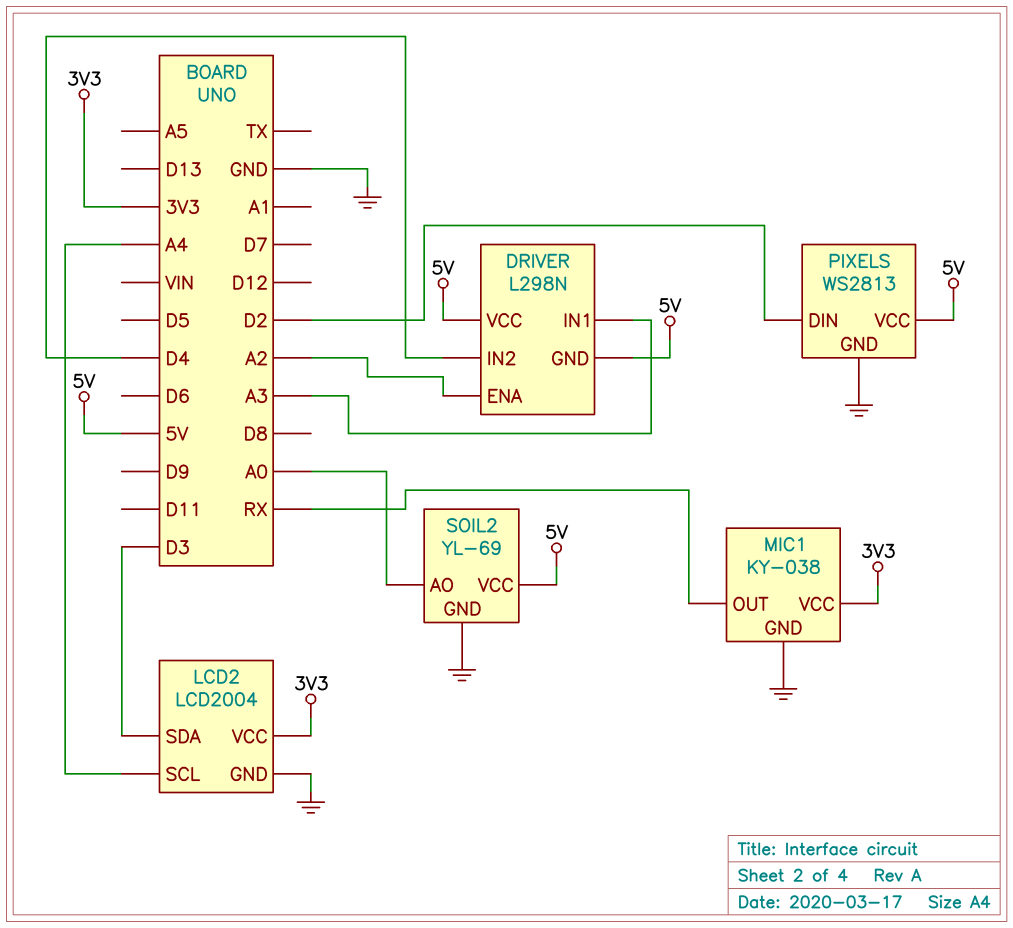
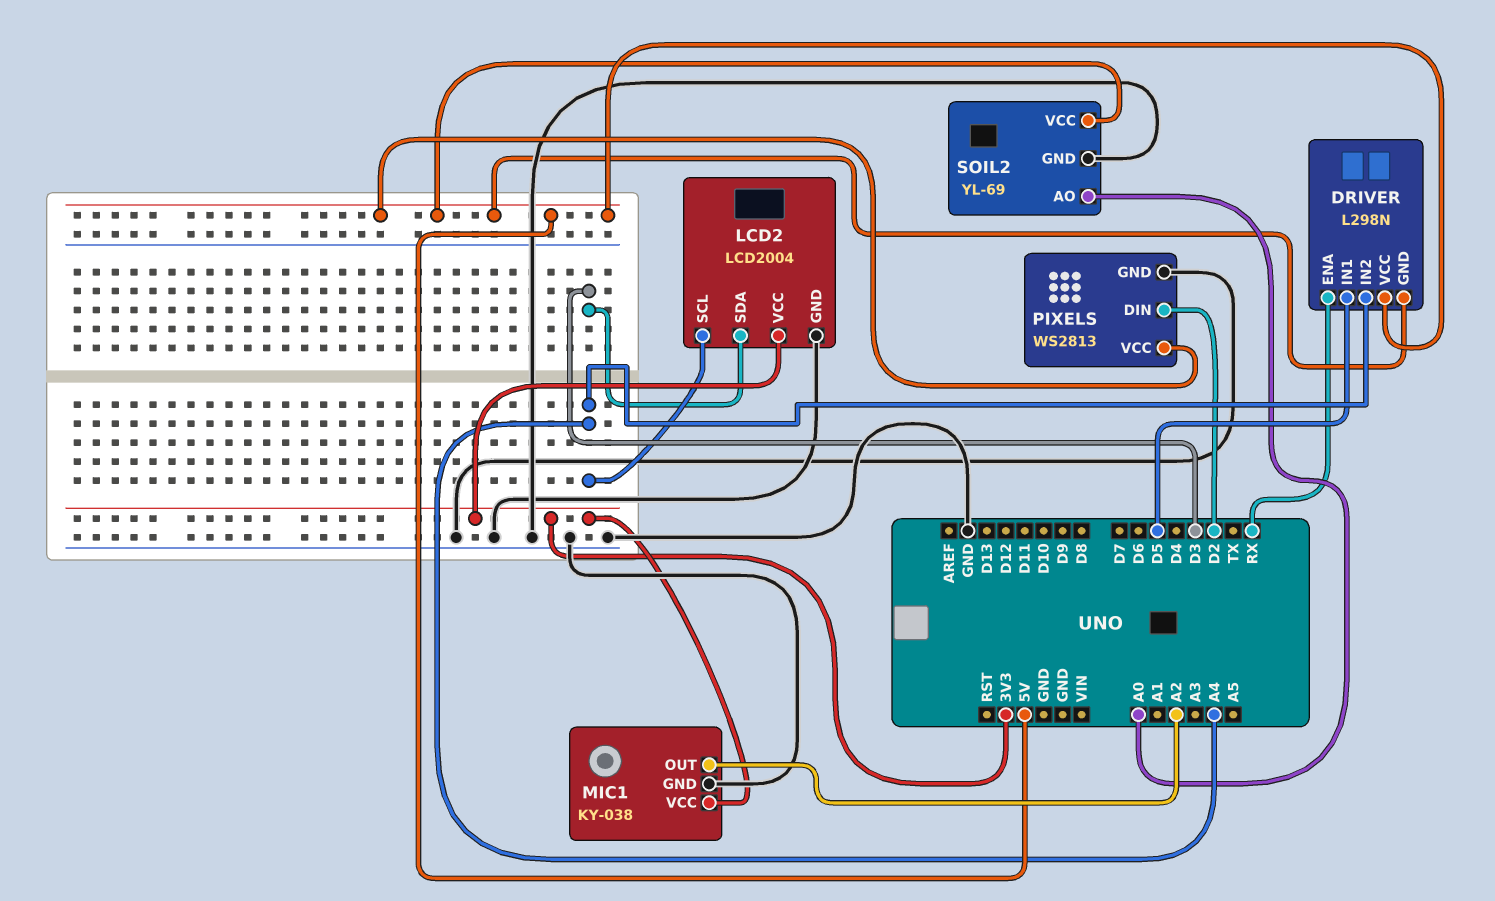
DRIVER pin ENA: A2 -> RX
DRIVER pin IN1: A3 -> D5
DRIVER pin IN2: D4 -> A4
MIC1 pin OUT: RX -> A2

